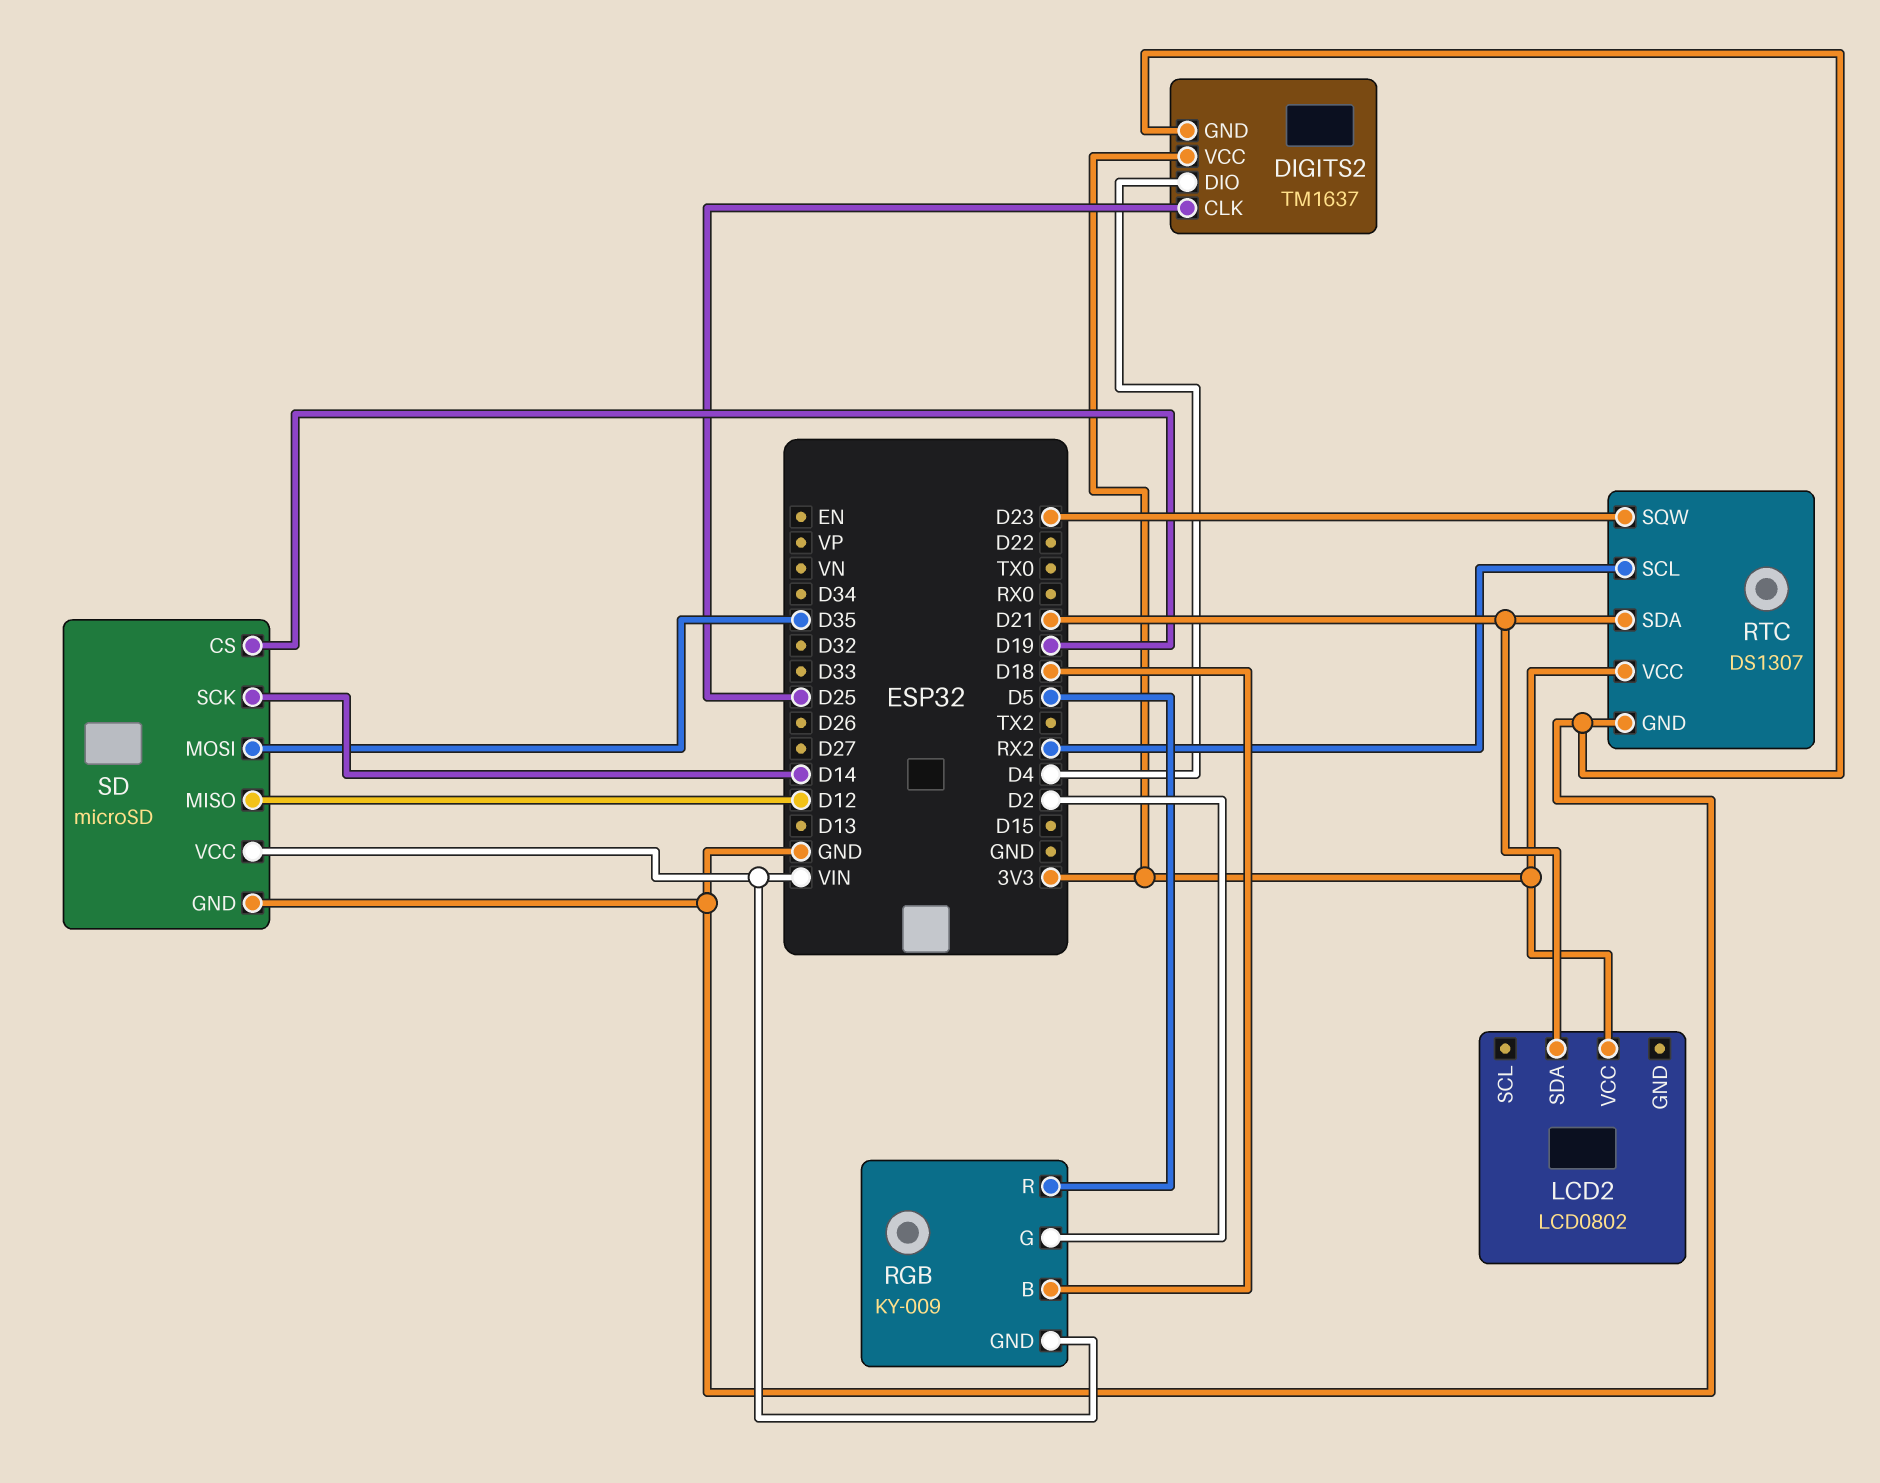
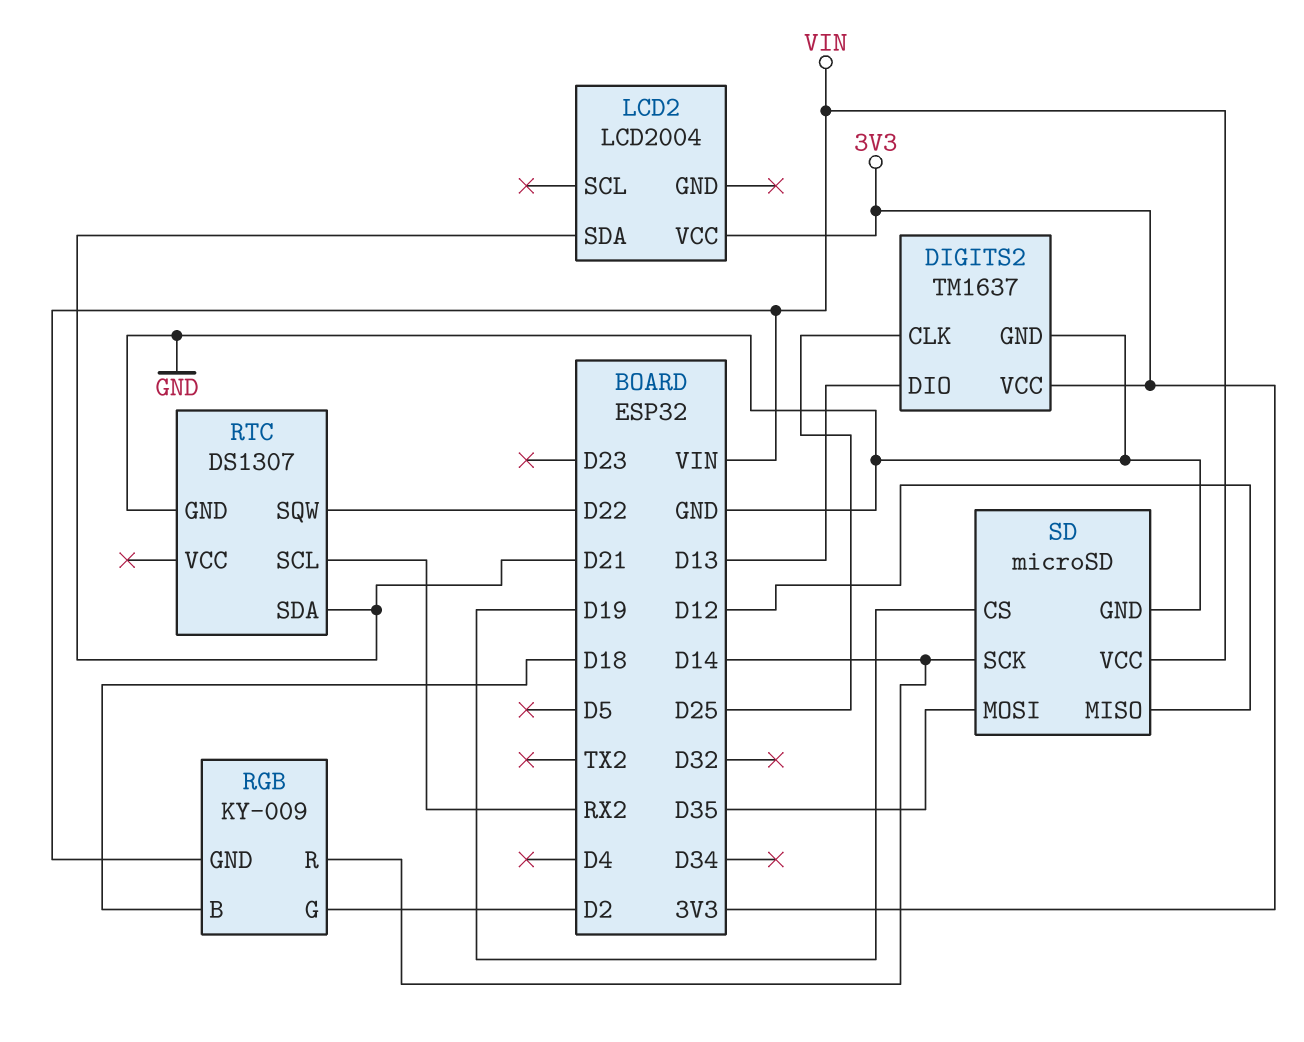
DIGITS2 pin DIO: D4 -> D13
LCD2: LCD0802 -> LCD2004
RGB pin R: D5 -> D14
RTC pin SQW: D23 -> D22
RTC pin VCC: 3V3 -> none

